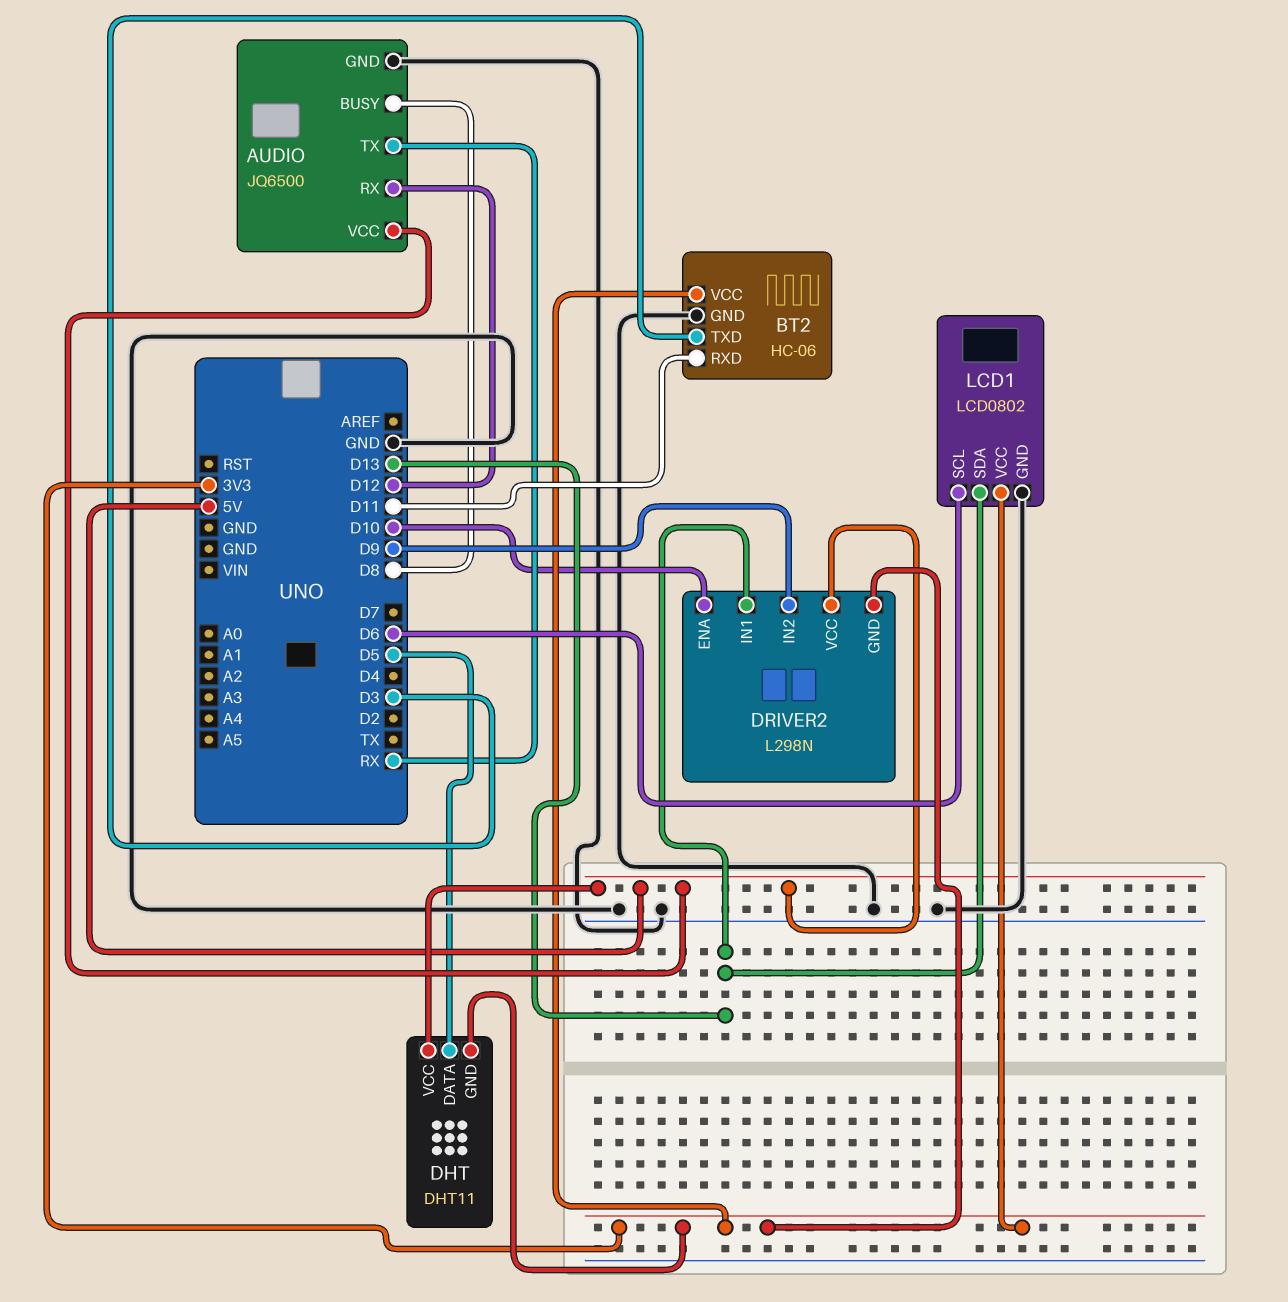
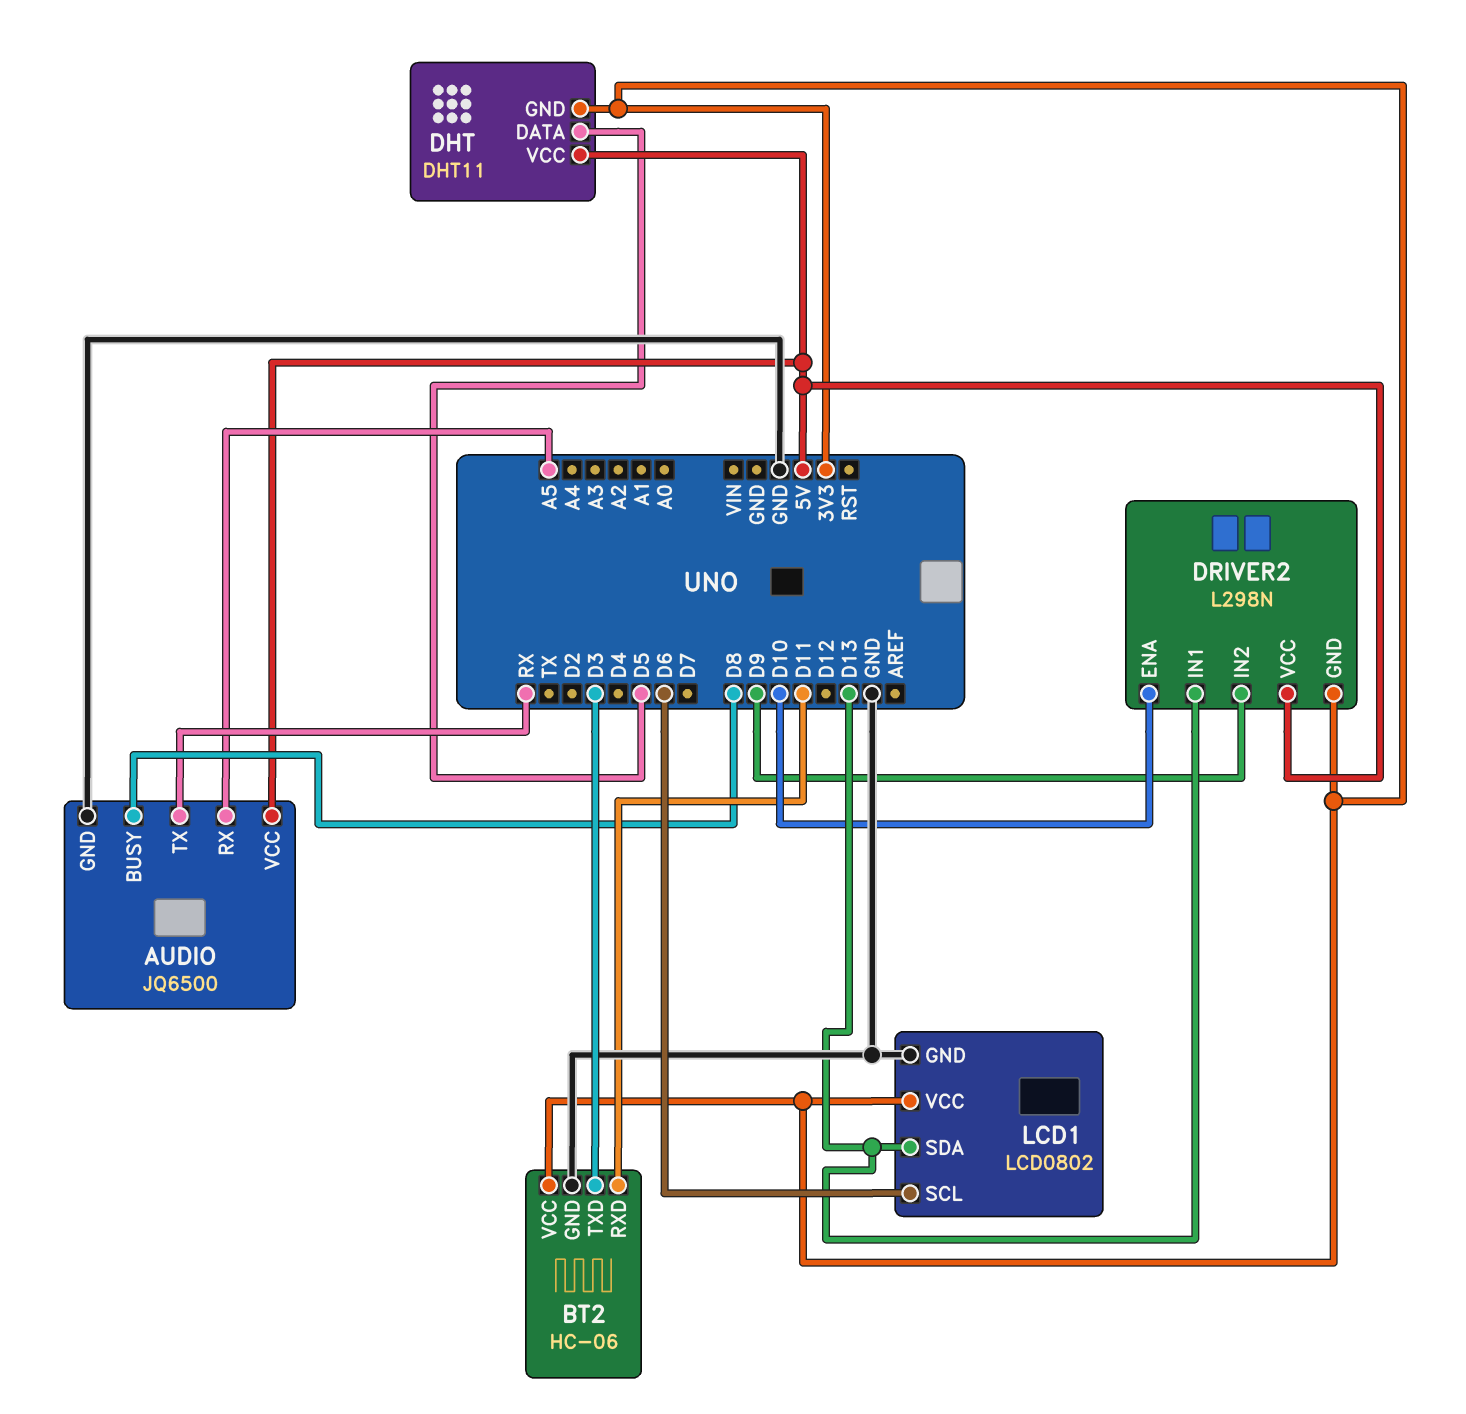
AUDIO pin RX: D12 -> A5

